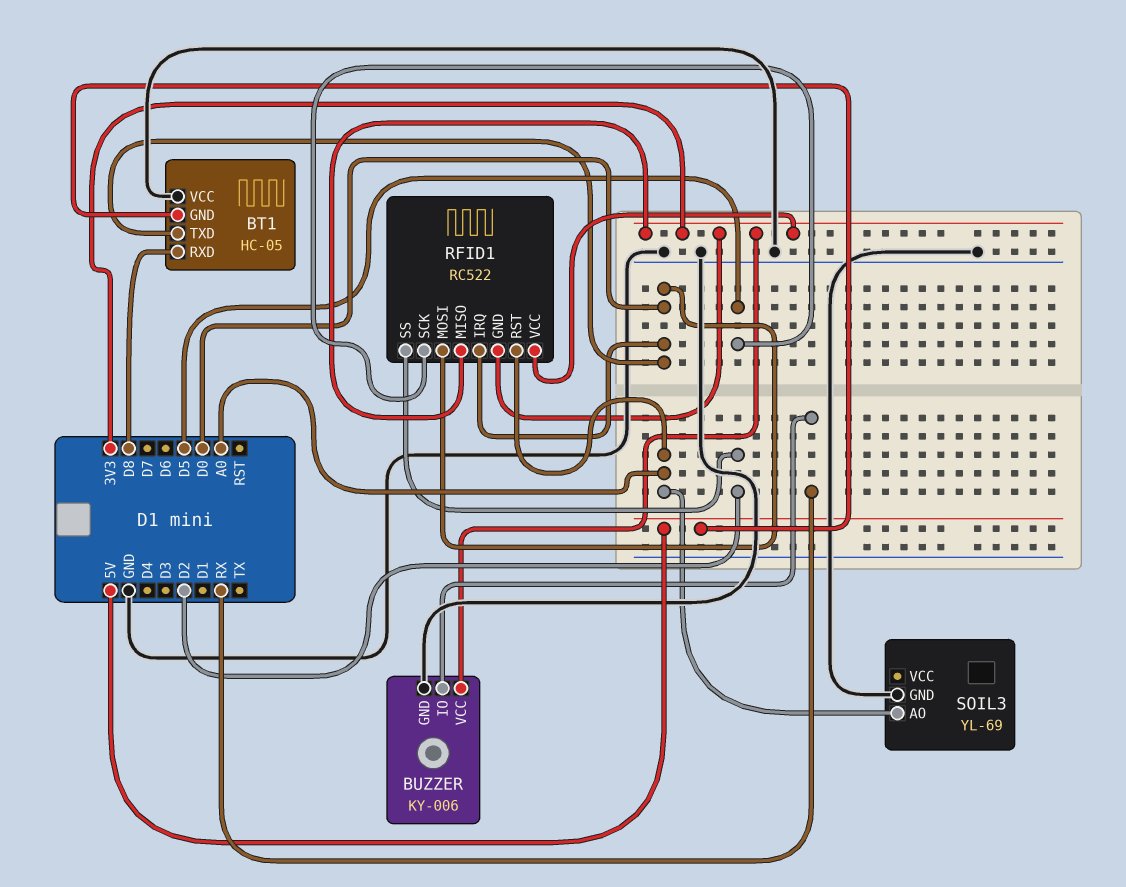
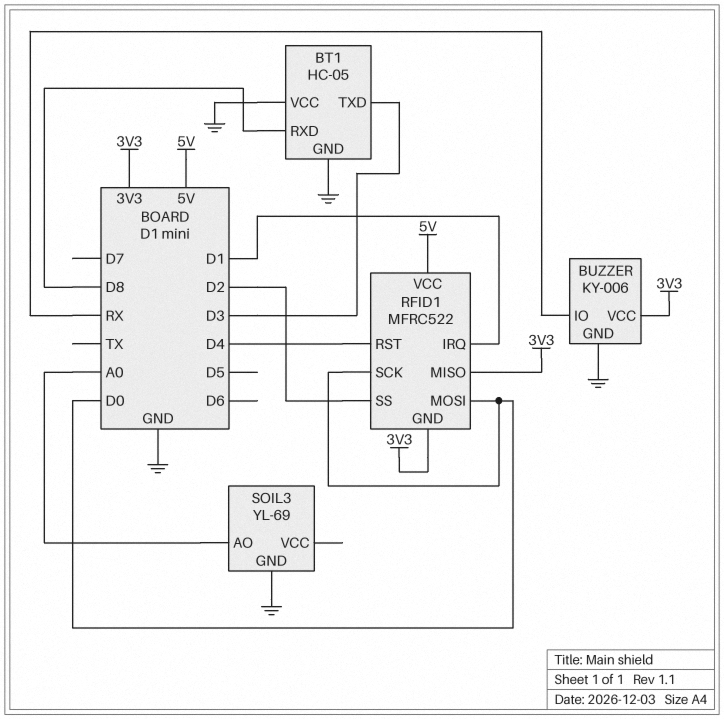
BT1 pin GND: 5V -> GND
BT1 pin TXD: D0 -> D3
RFID1: RC522 -> MFRC522
RFID1 pin IRQ: D0 -> D1
RFID1 pin RST: A0 -> D4
RFID1 pin SCK: D5 -> D0
RFID1 pin VCC: 3V3 -> 5V

